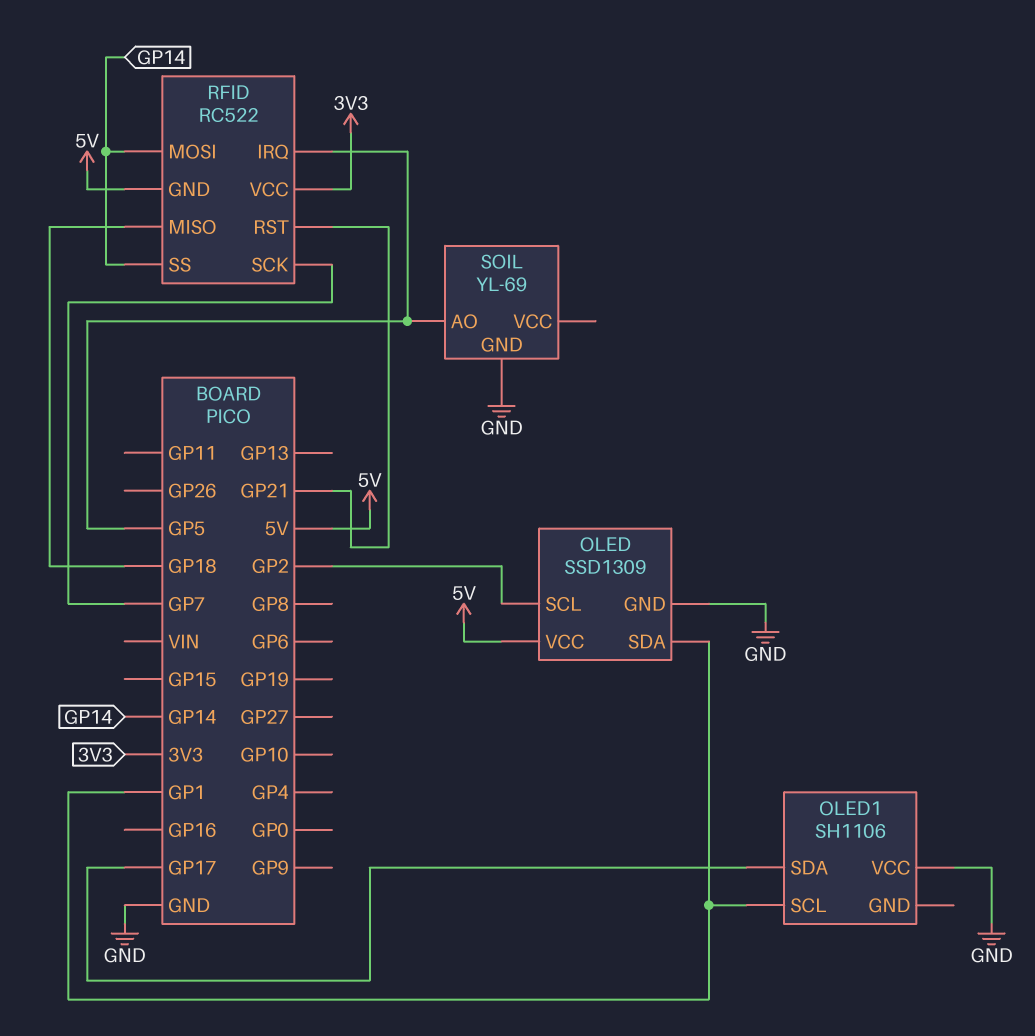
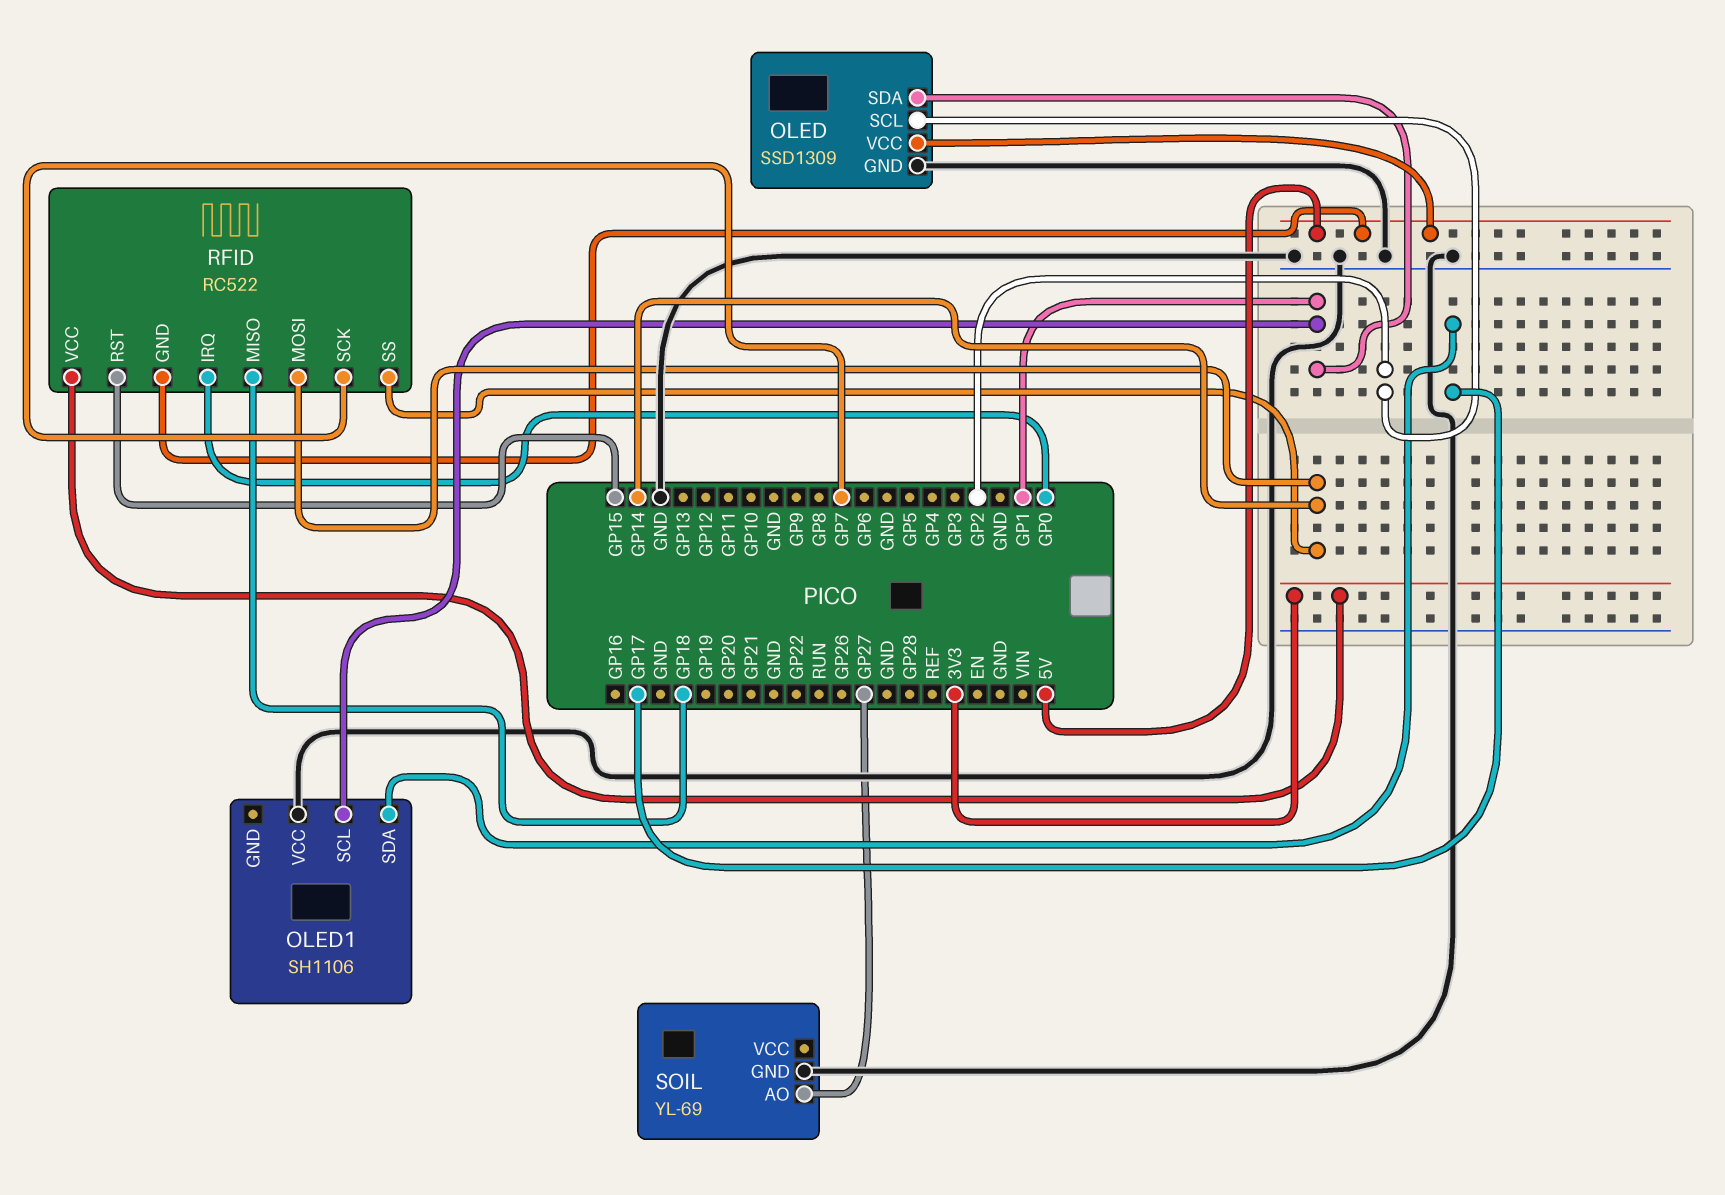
RFID pin IRQ: GP5 -> GP0
RFID pin RST: GP21 -> GP15
SOIL pin AO: GP5 -> GP27

